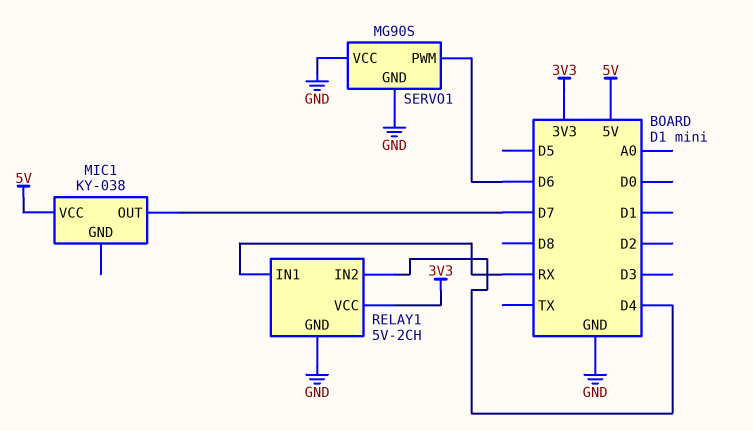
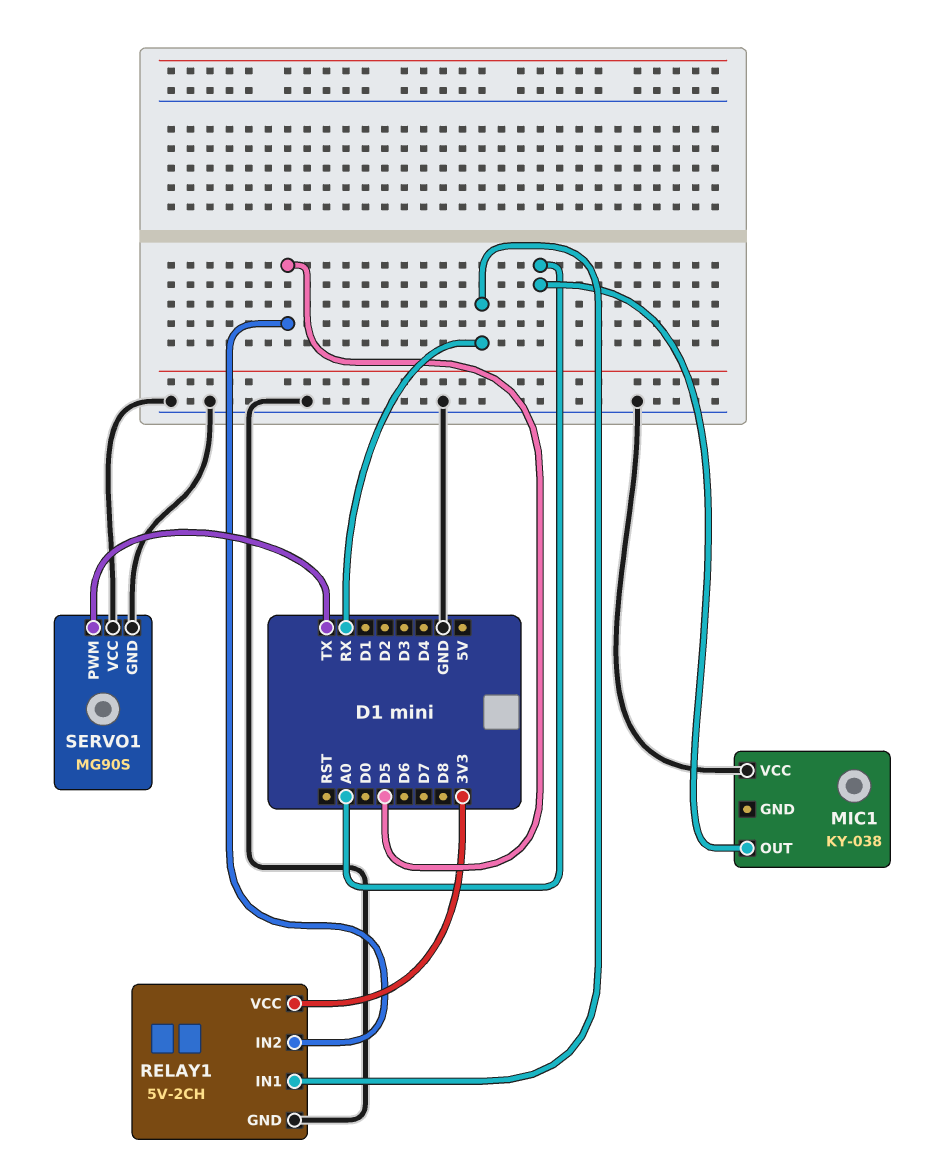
MIC1 pin OUT: D7 -> A0
MIC1 pin VCC: 5V -> GND
RELAY1 pin IN2: D4 -> D5
SERVO1 pin PWM: D6 -> TX

